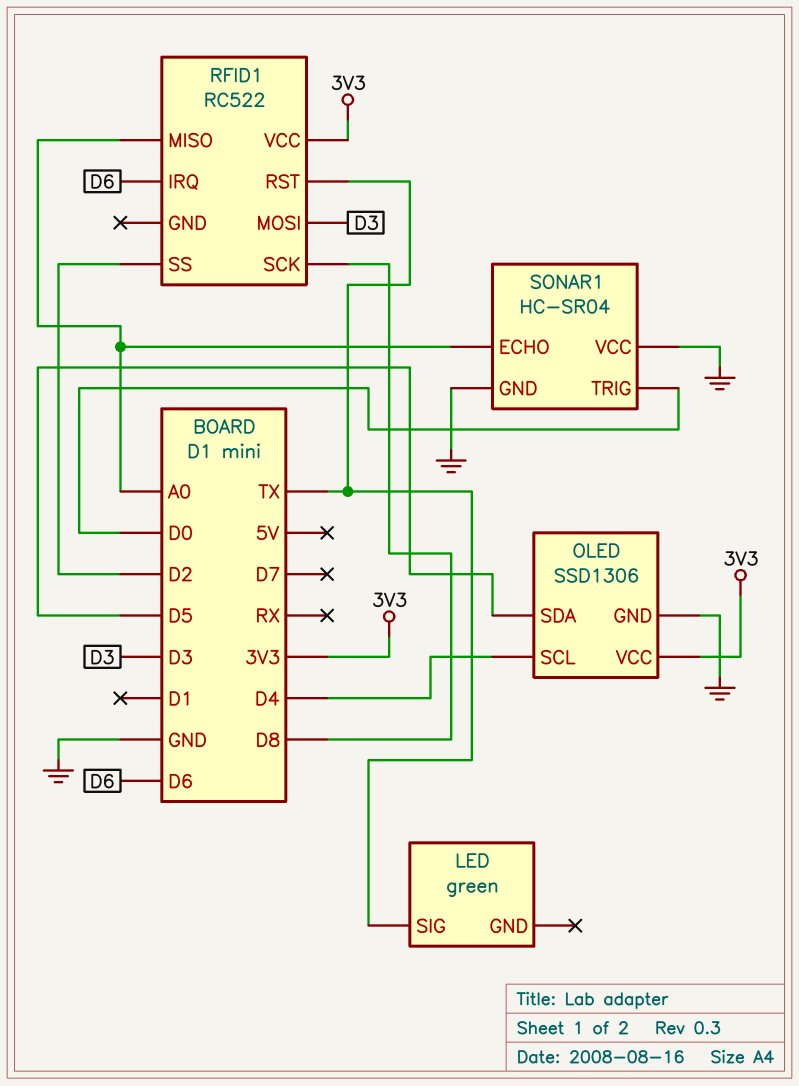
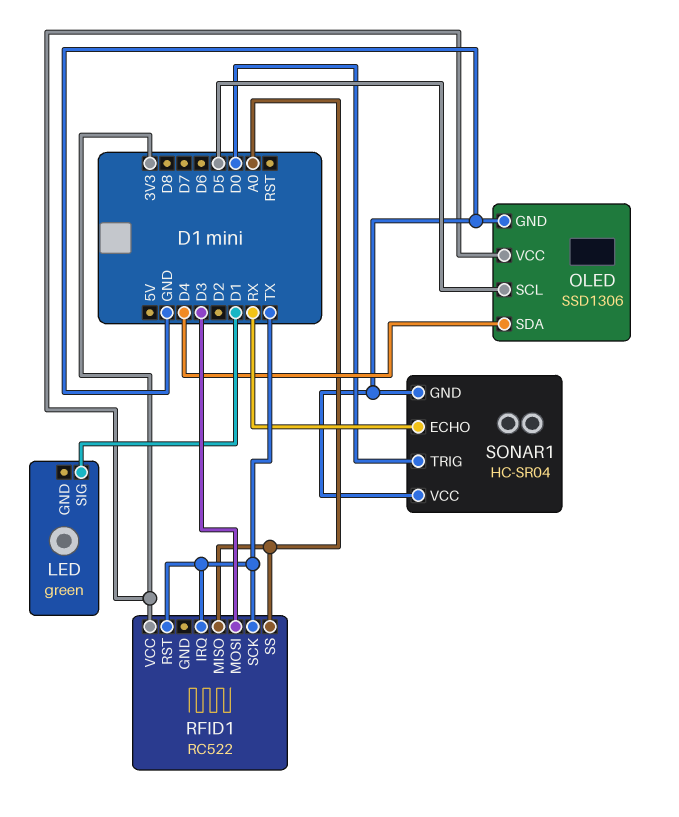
LED pin SIG: TX -> D1
OLED pin SCL: D4 -> D5
OLED pin SDA: D5 -> D4
RFID1 pin IRQ: D6 -> TX
RFID1 pin SCK: D8 -> TX
RFID1 pin SS: D2 -> A0
SONAR1 pin ECHO: A0 -> RX

